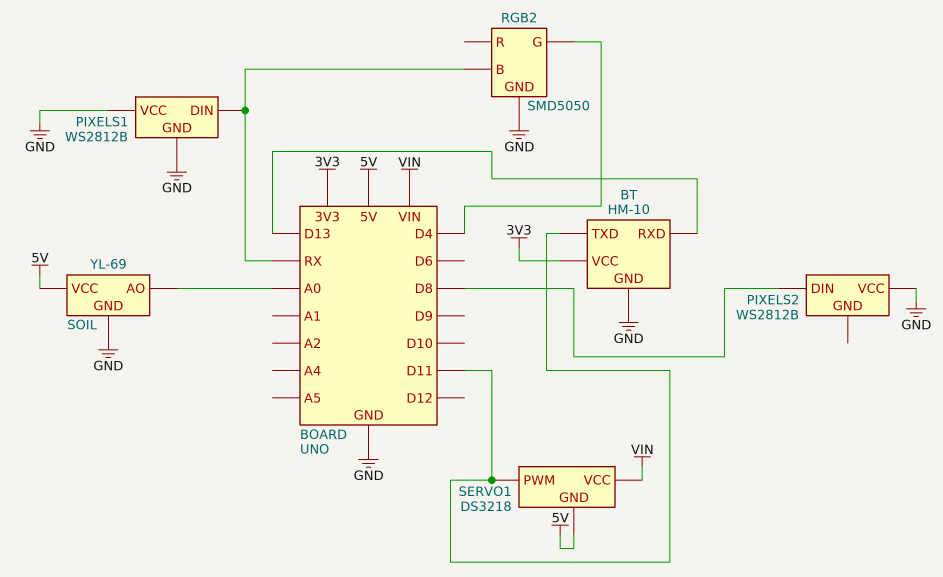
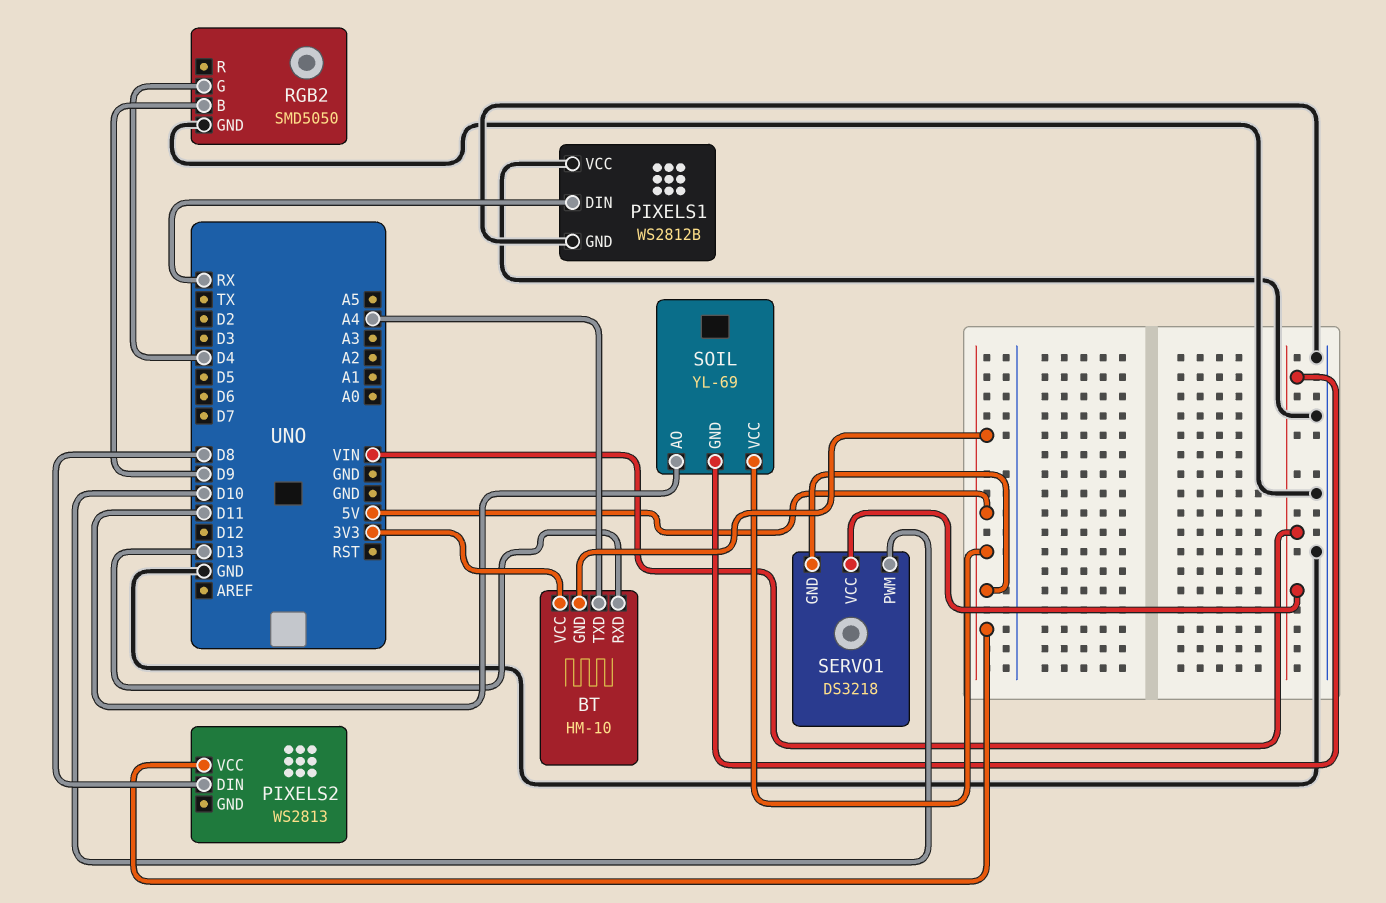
BT pin GND: GND -> 5V
BT pin TXD: D11 -> A4
PIXELS2: WS2812B -> WS2813
PIXELS2 pin VCC: GND -> 5V
RGB2 pin B: RX -> D9
SERVO1 pin PWM: D11 -> D10
SOIL pin AO: A0 -> D11
SOIL pin GND: GND -> VIN

